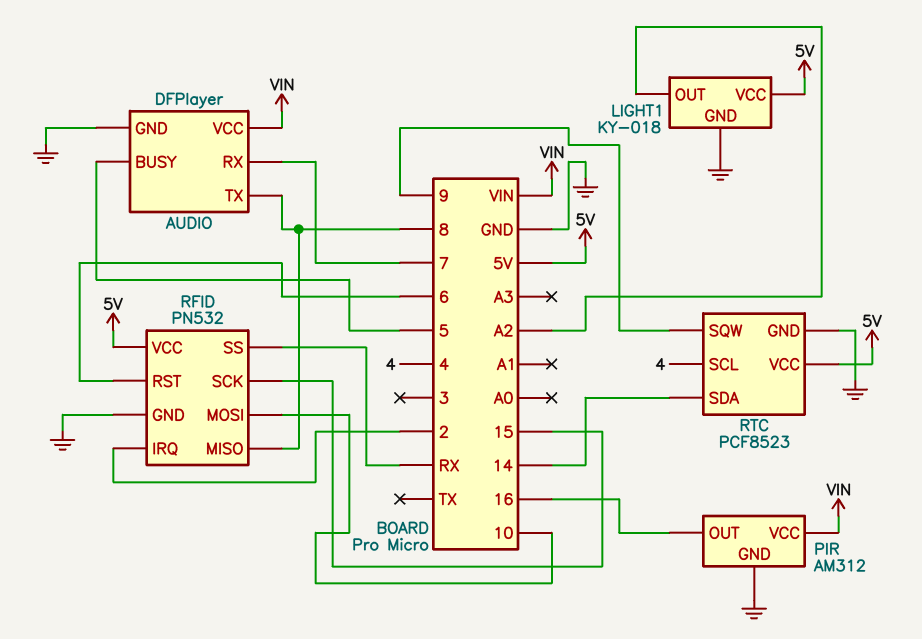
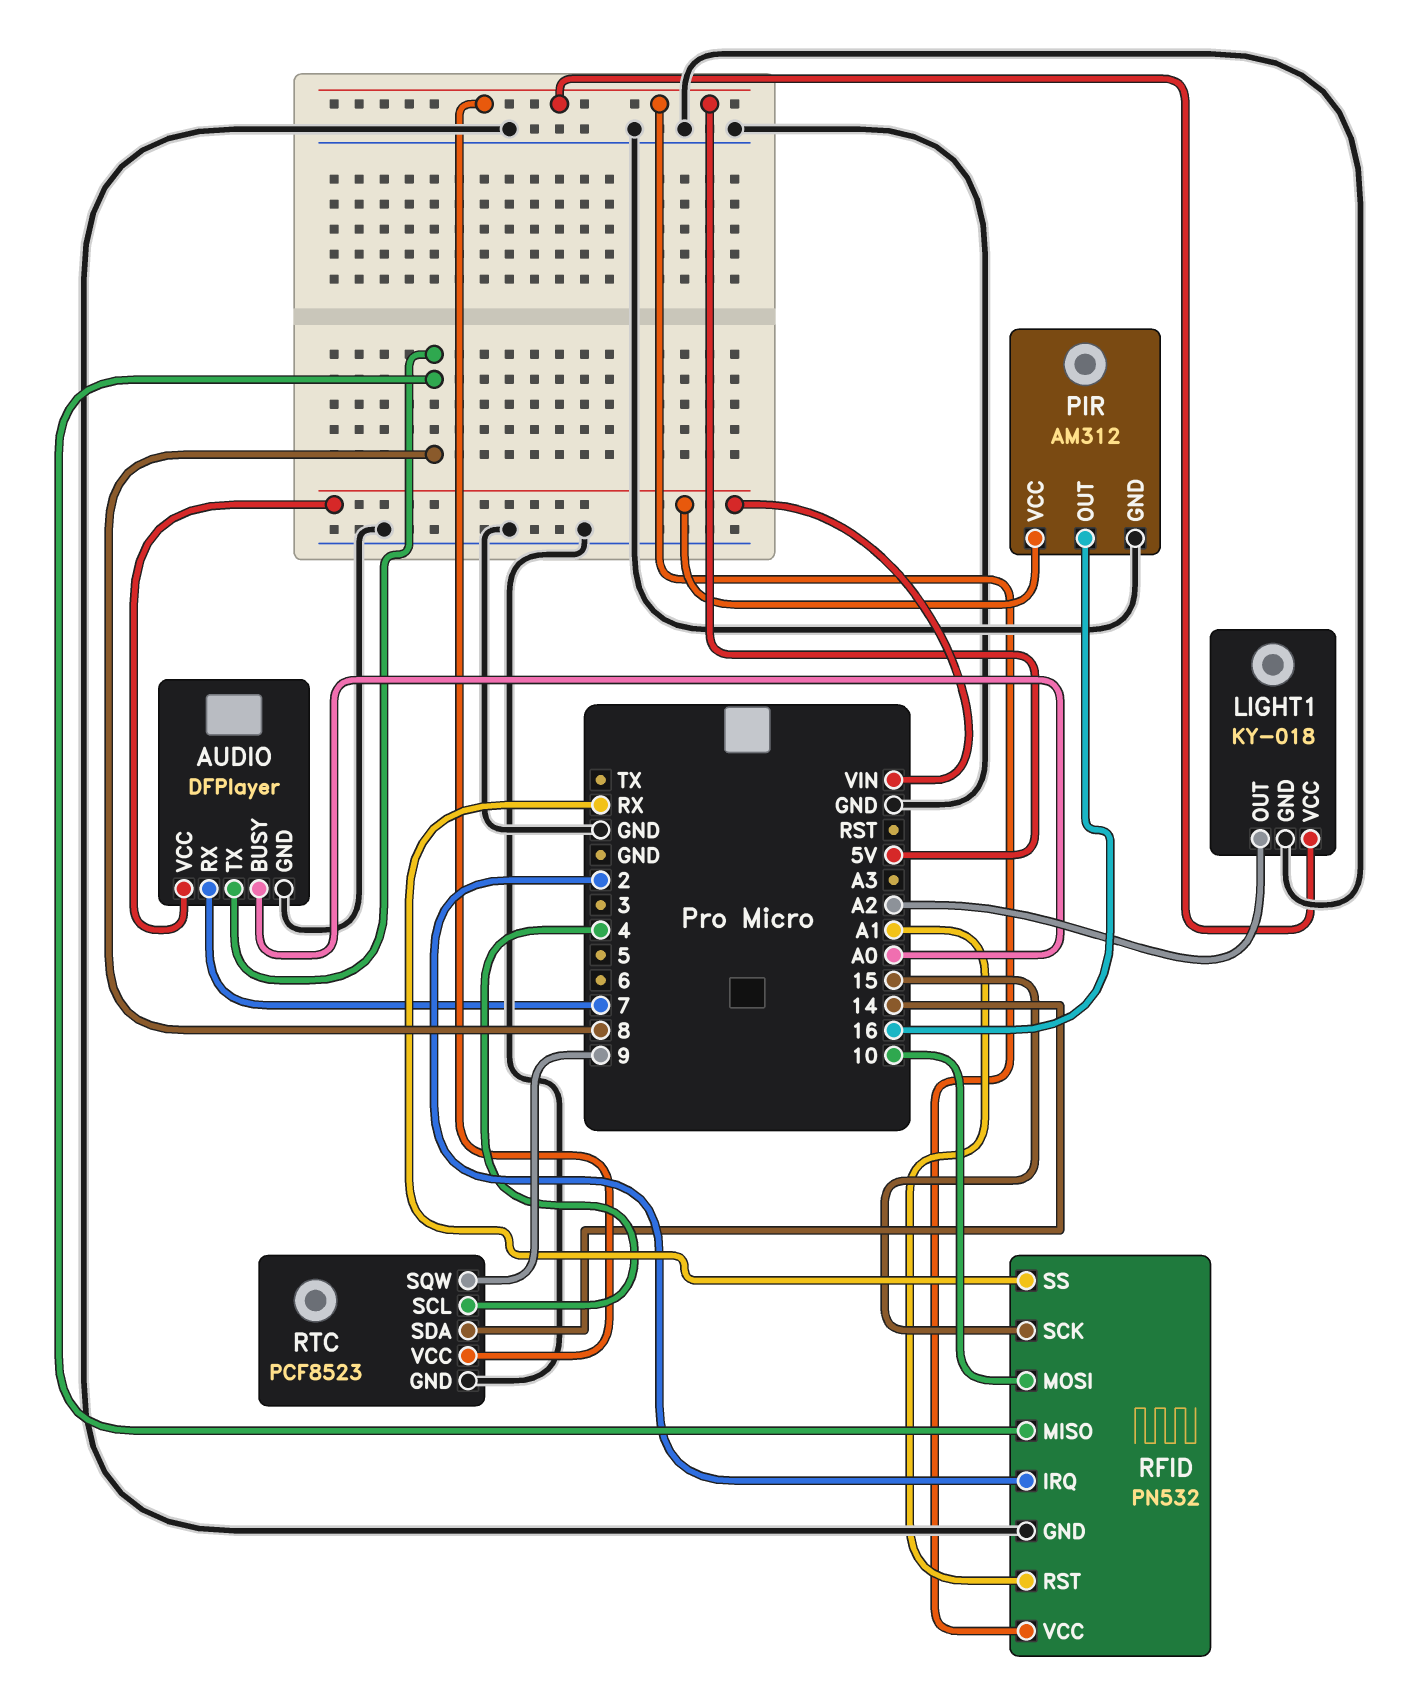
AUDIO pin BUSY: 5 -> A0
RFID pin RST: 6 -> A1

